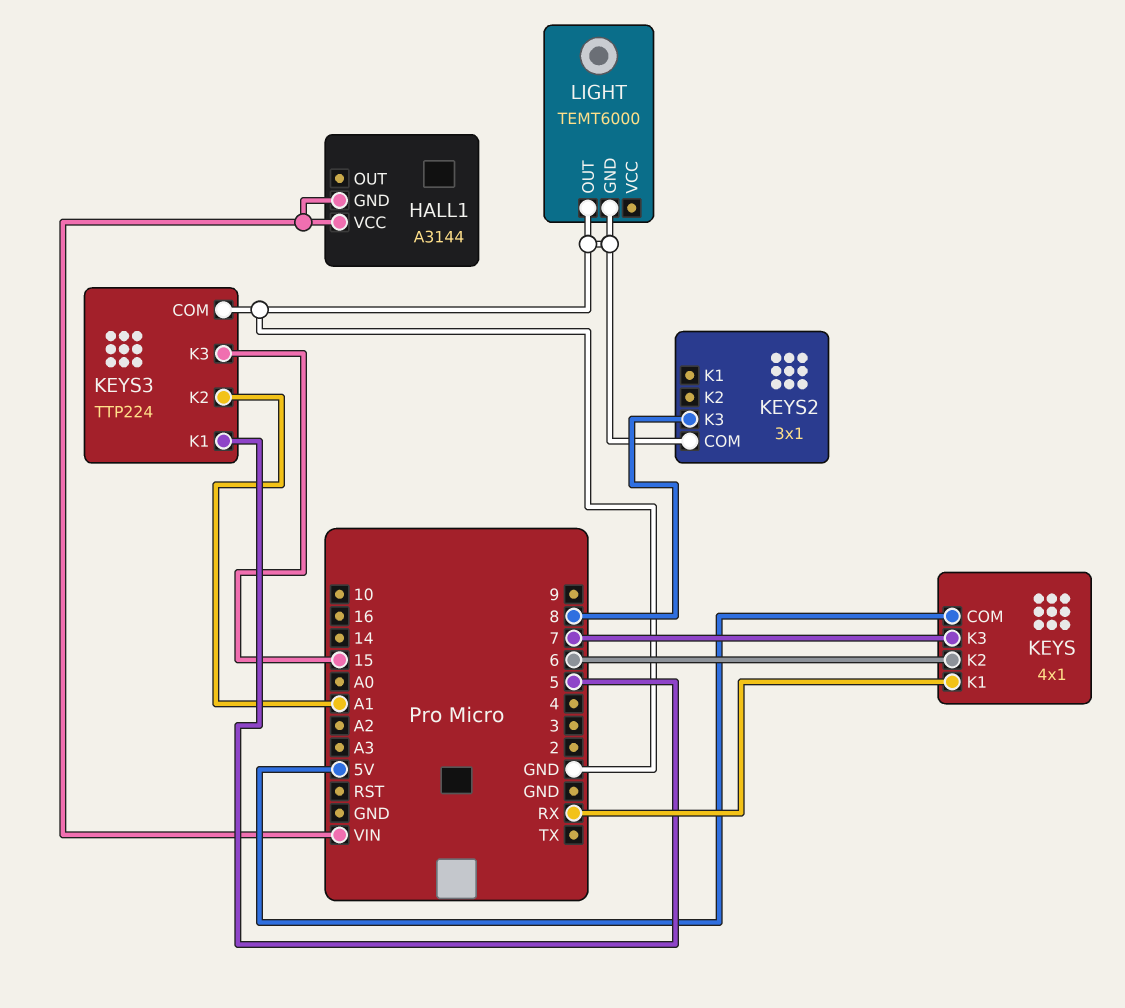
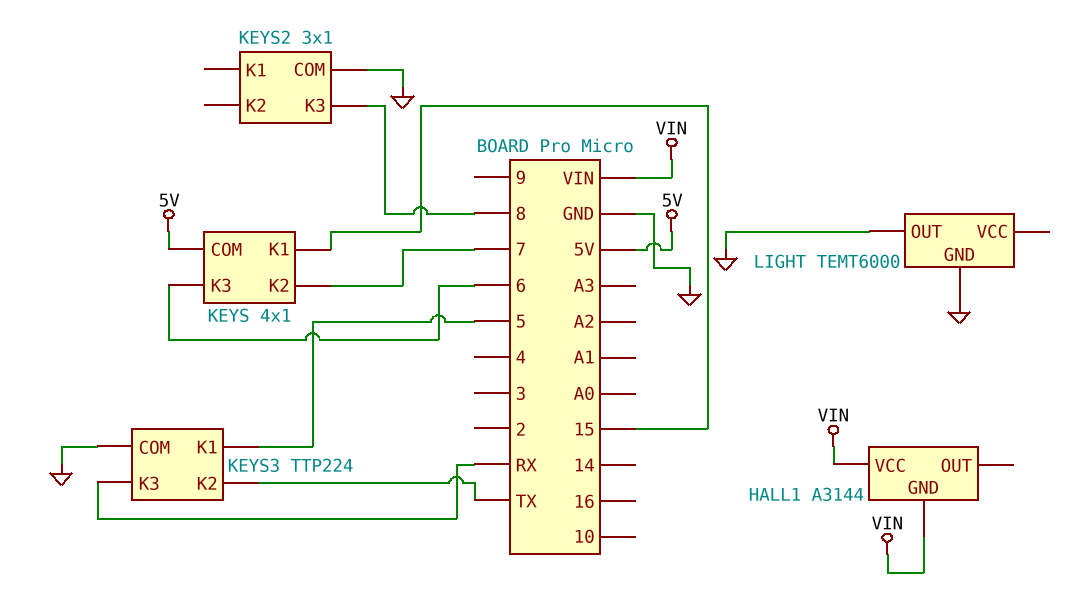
KEYS pin K1: RX -> 15
KEYS pin K2: 6 -> 7
KEYS pin K3: 7 -> 6
KEYS3 pin K2: A1 -> TX
KEYS3 pin K3: 15 -> RX

